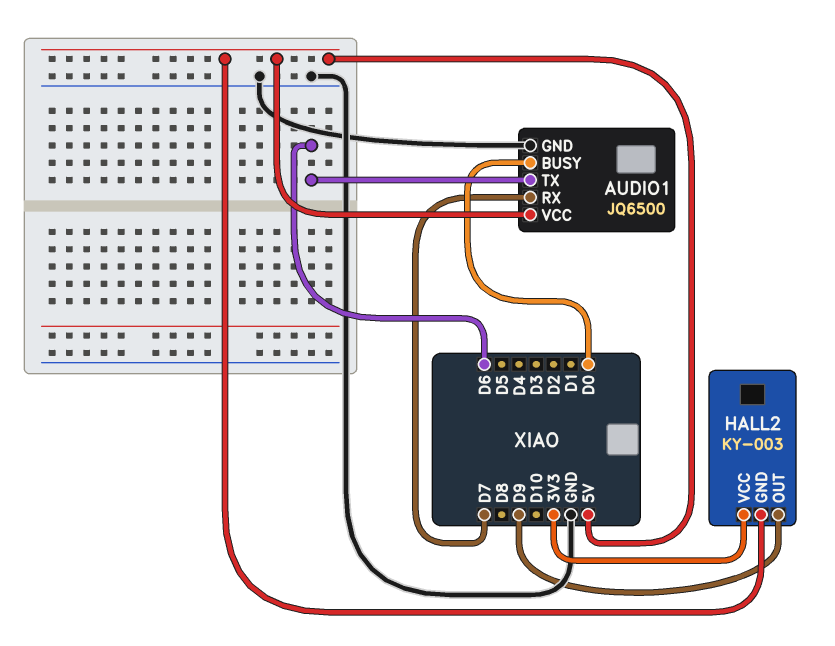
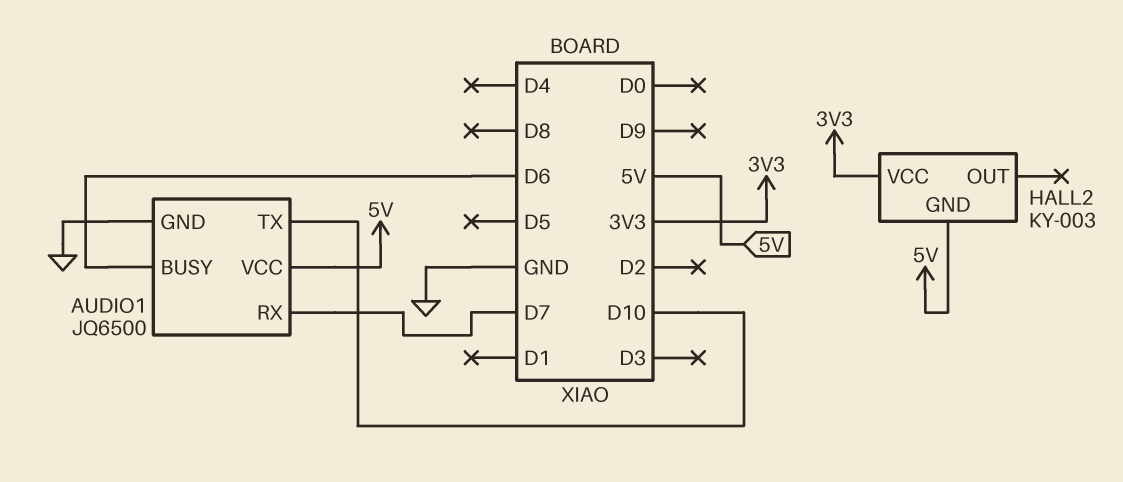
AUDIO1 pin BUSY: D0 -> D6
AUDIO1 pin TX: D6 -> D10
HALL2 pin OUT: D9 -> none

